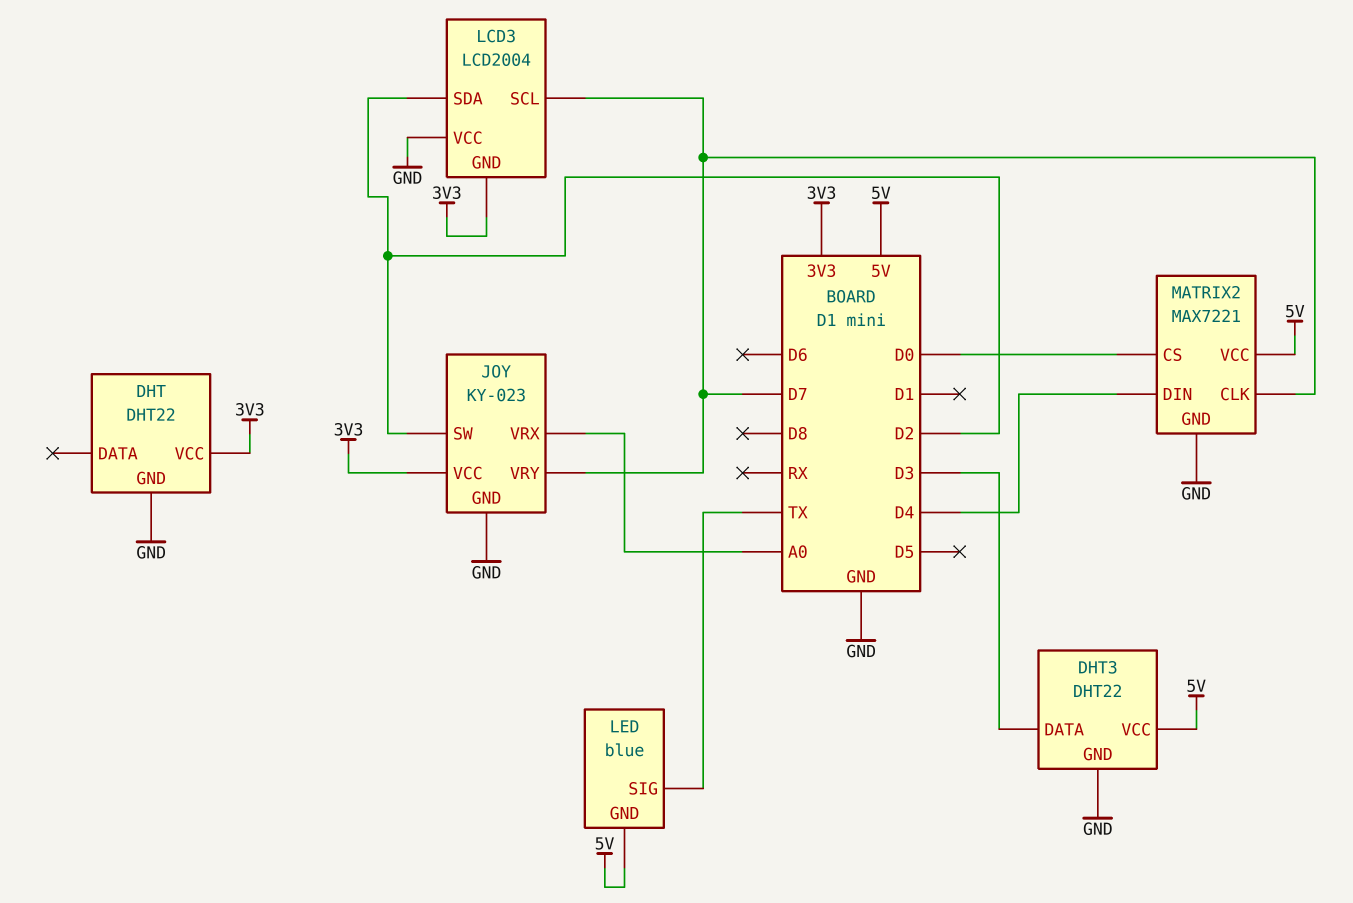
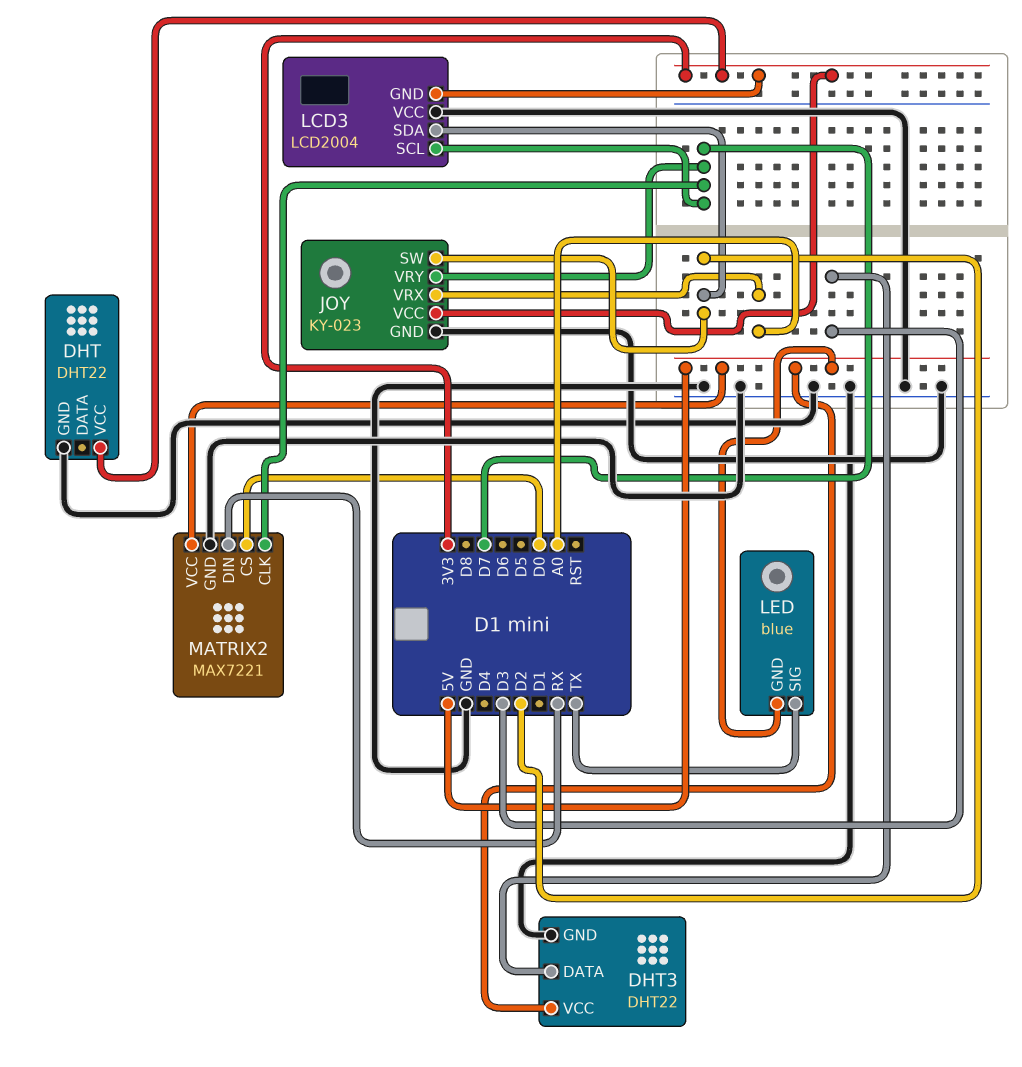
MATRIX2 pin DIN: D4 -> RX

